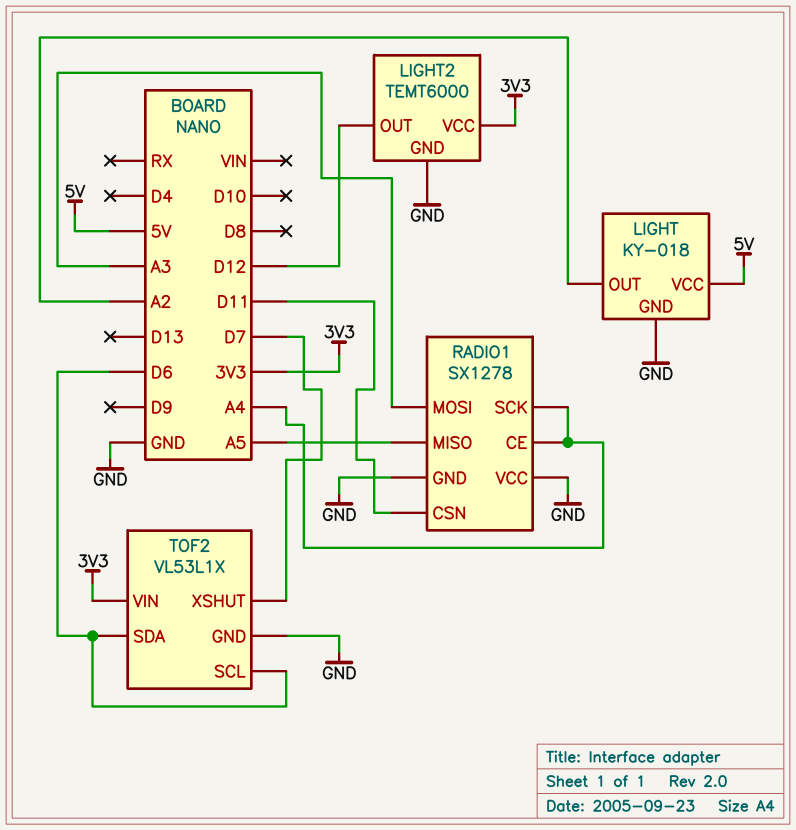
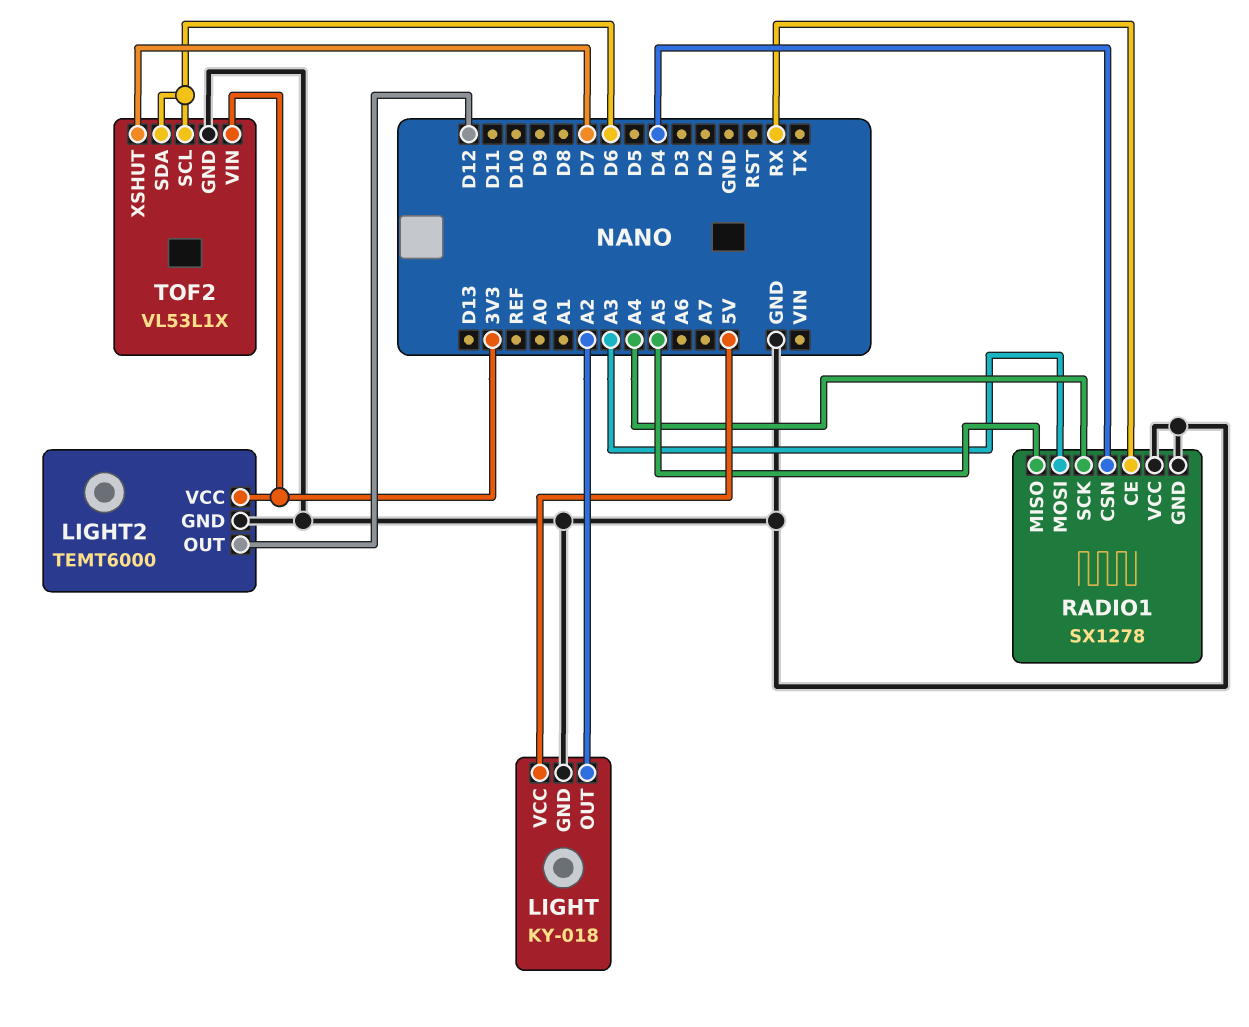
RADIO1 pin CE: A4 -> RX
RADIO1 pin CSN: D11 -> D4

